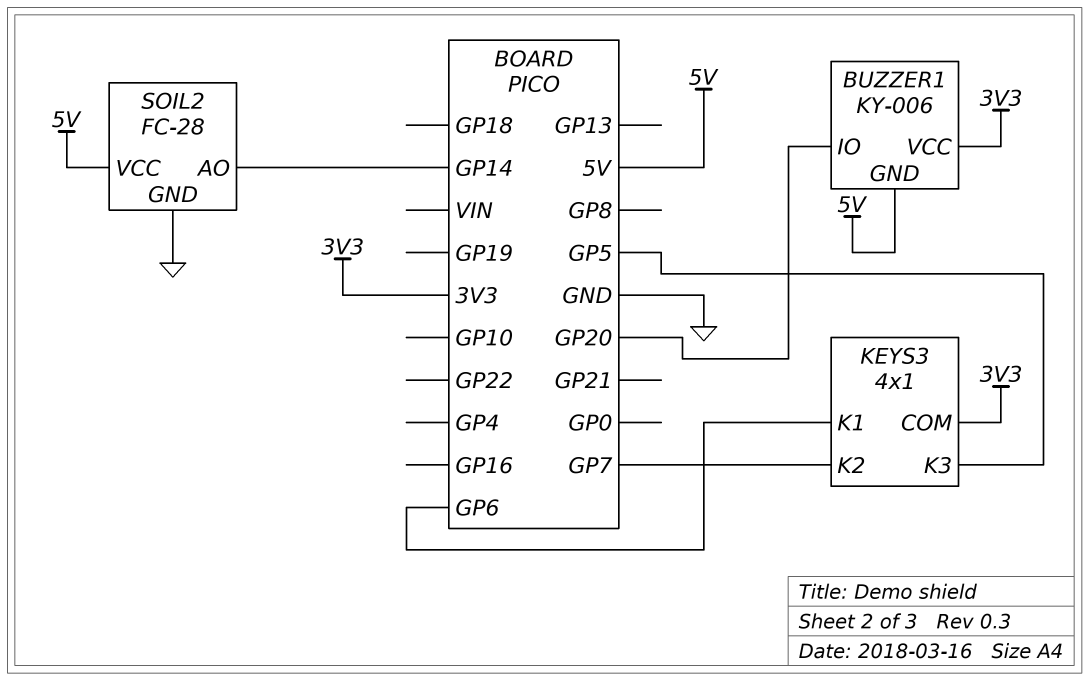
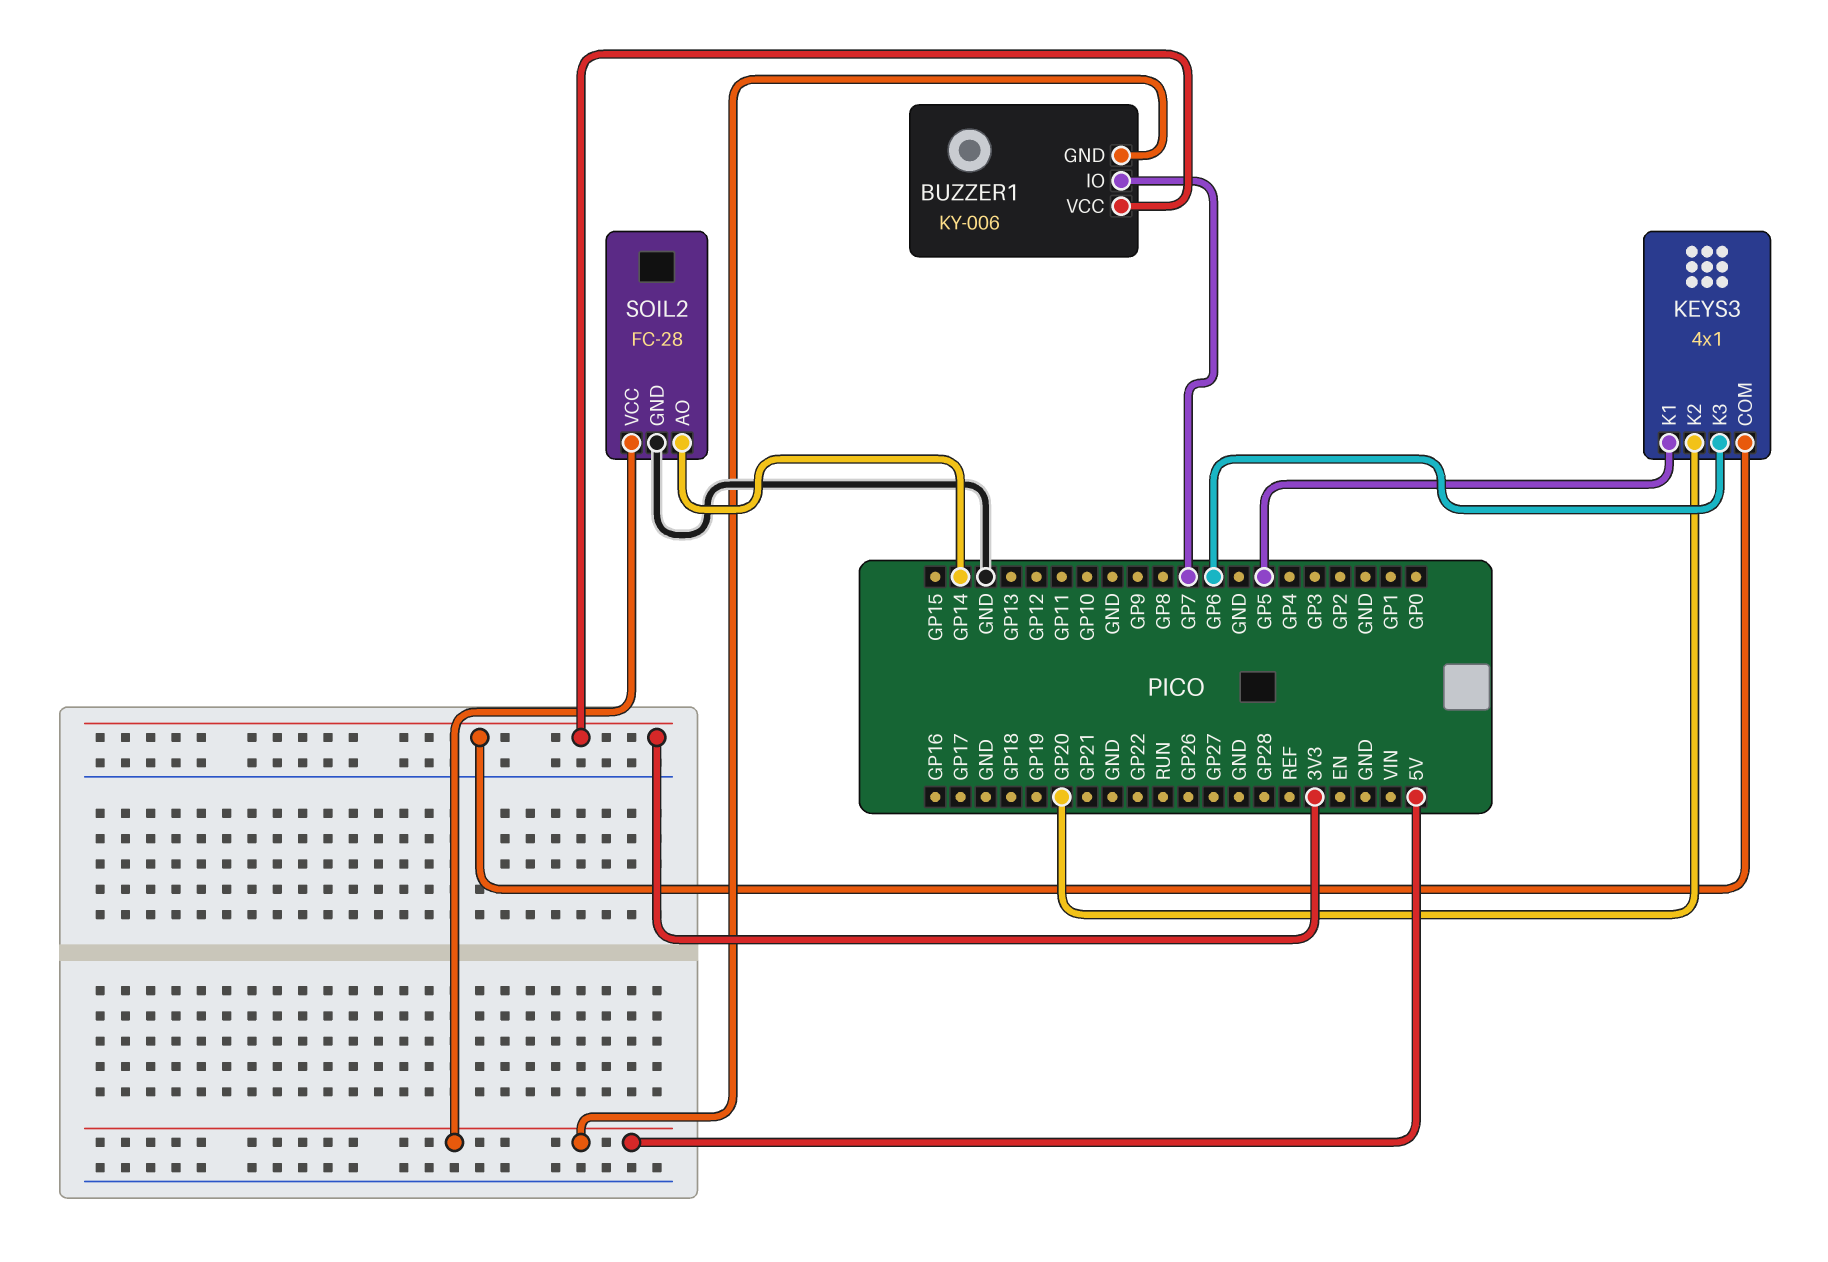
BUZZER1 pin IO: GP20 -> GP7
KEYS3 pin K1: GP6 -> GP5
KEYS3 pin K2: GP7 -> GP20
KEYS3 pin K3: GP5 -> GP6

